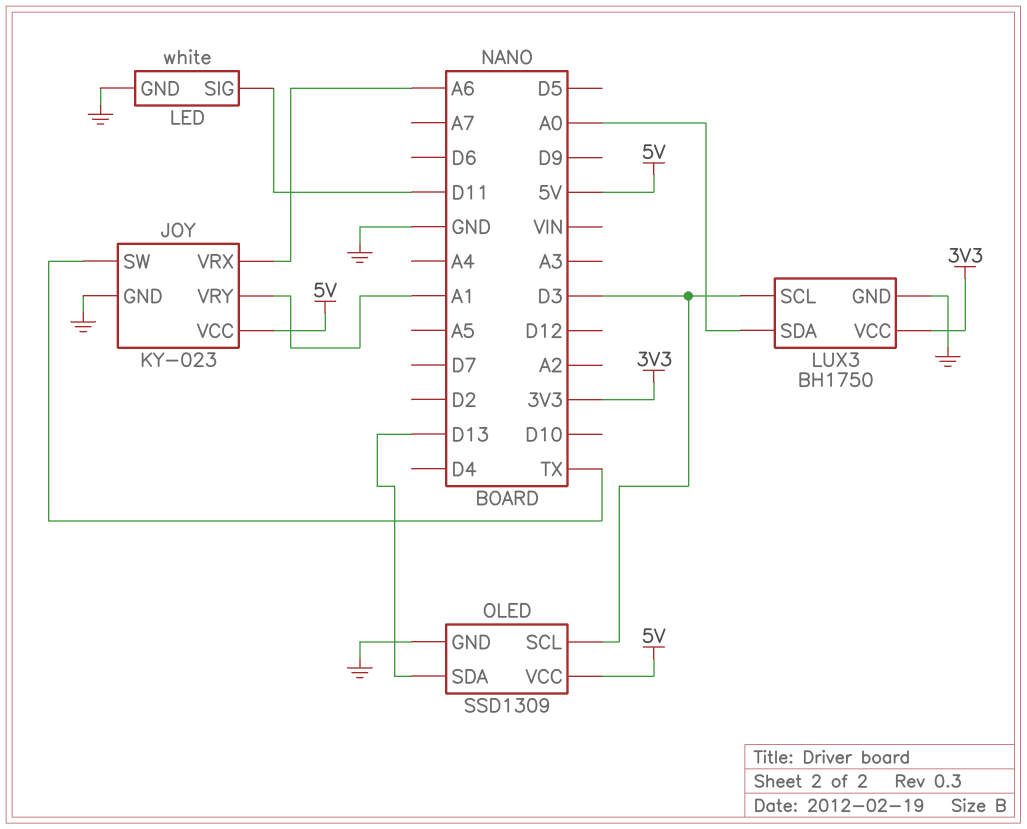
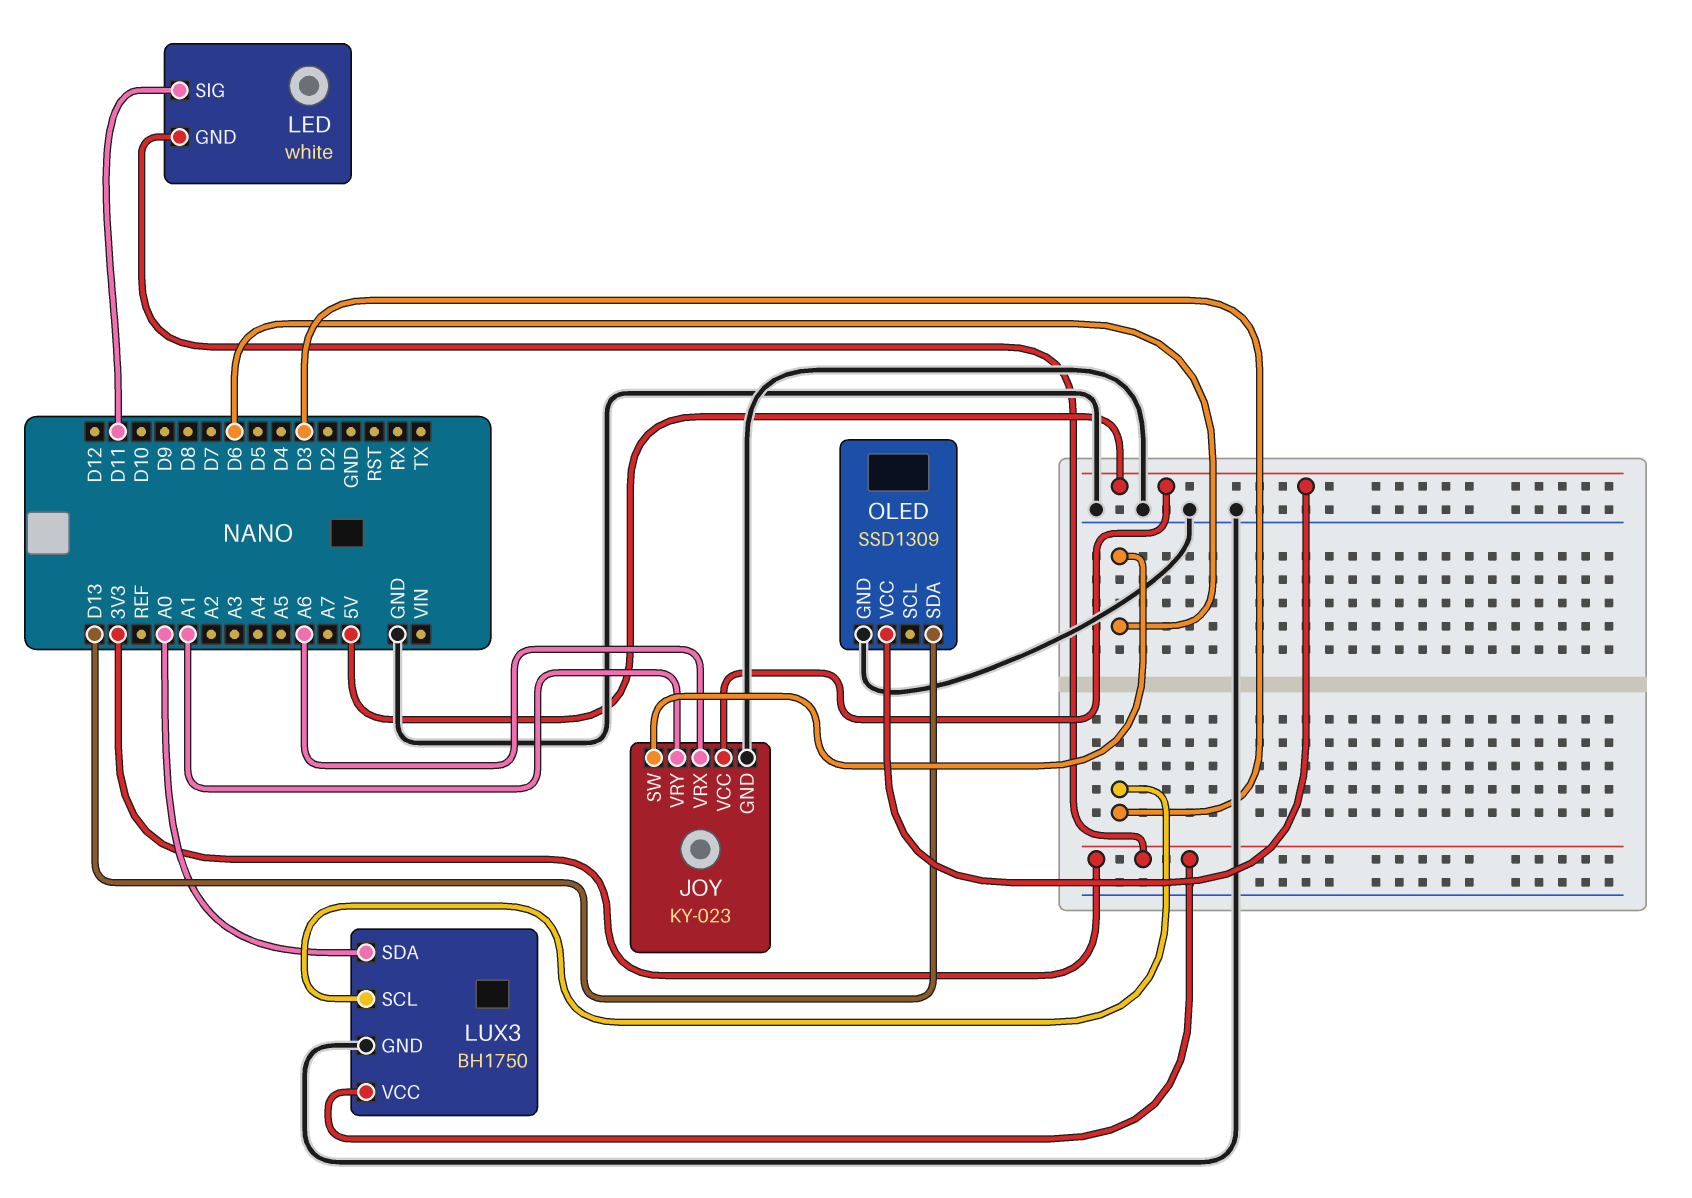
JOY pin SW: TX -> D6
LED pin GND: GND -> 3V3
OLED pin SCL: D3 -> none

